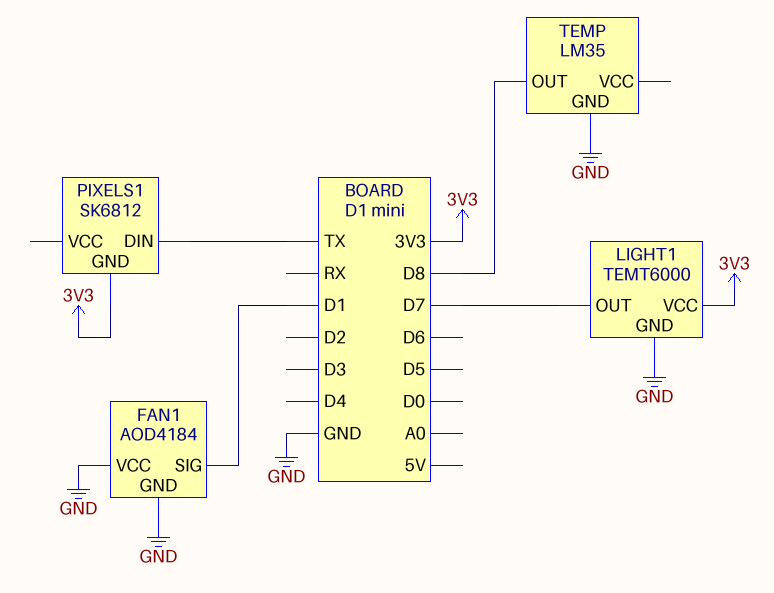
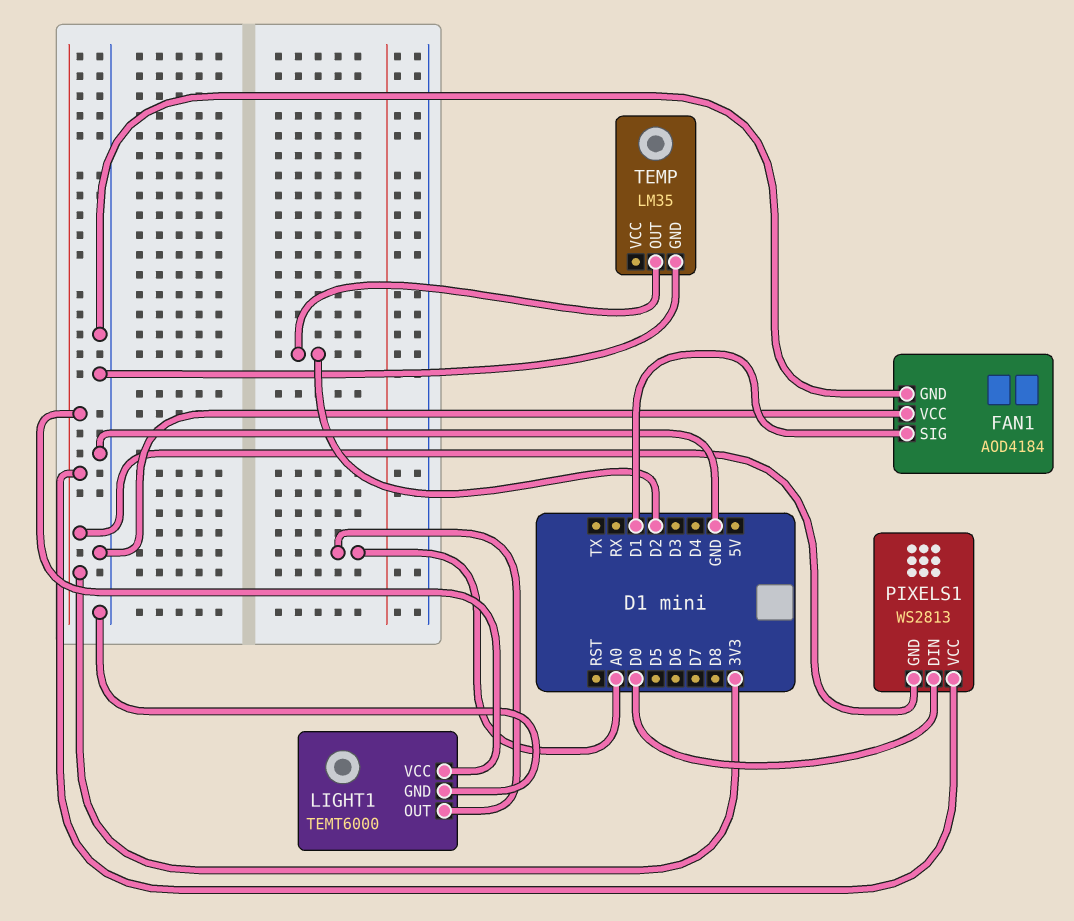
LIGHT1 pin OUT: D7 -> A0
PIXELS1: SK6812 -> WS2813
PIXELS1 pin DIN: TX -> D0
PIXELS1 pin VCC: none -> 3V3
TEMP pin OUT: D8 -> D2

